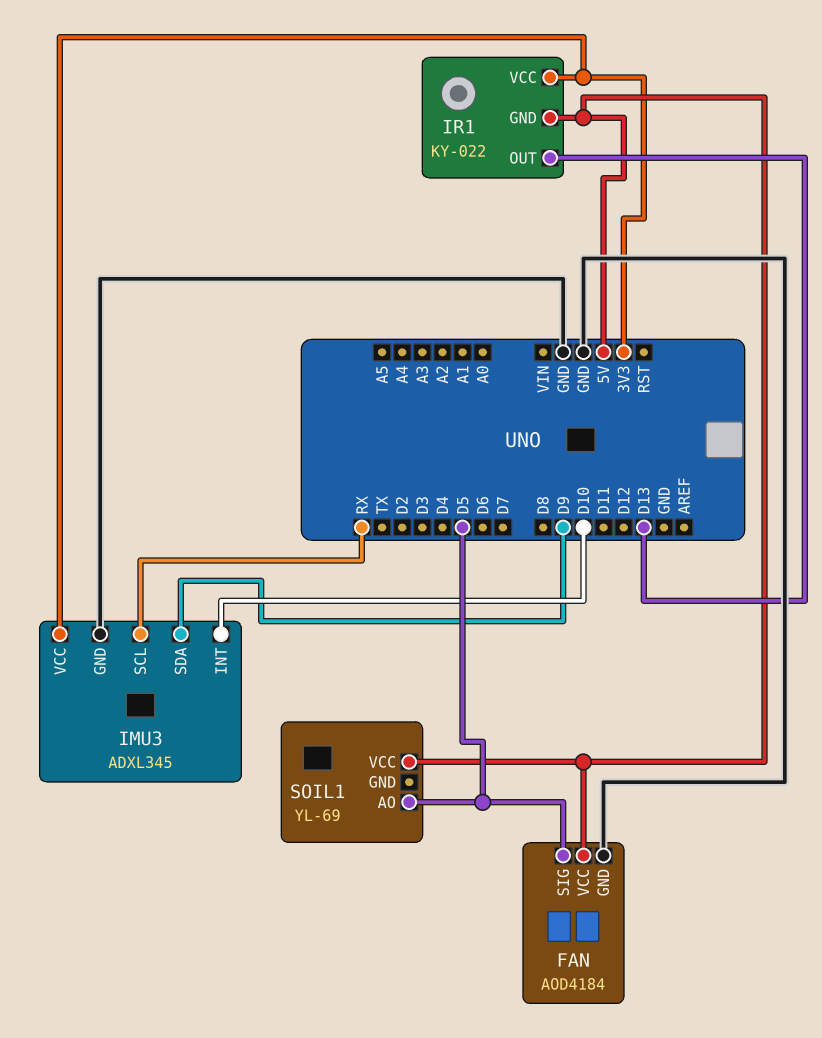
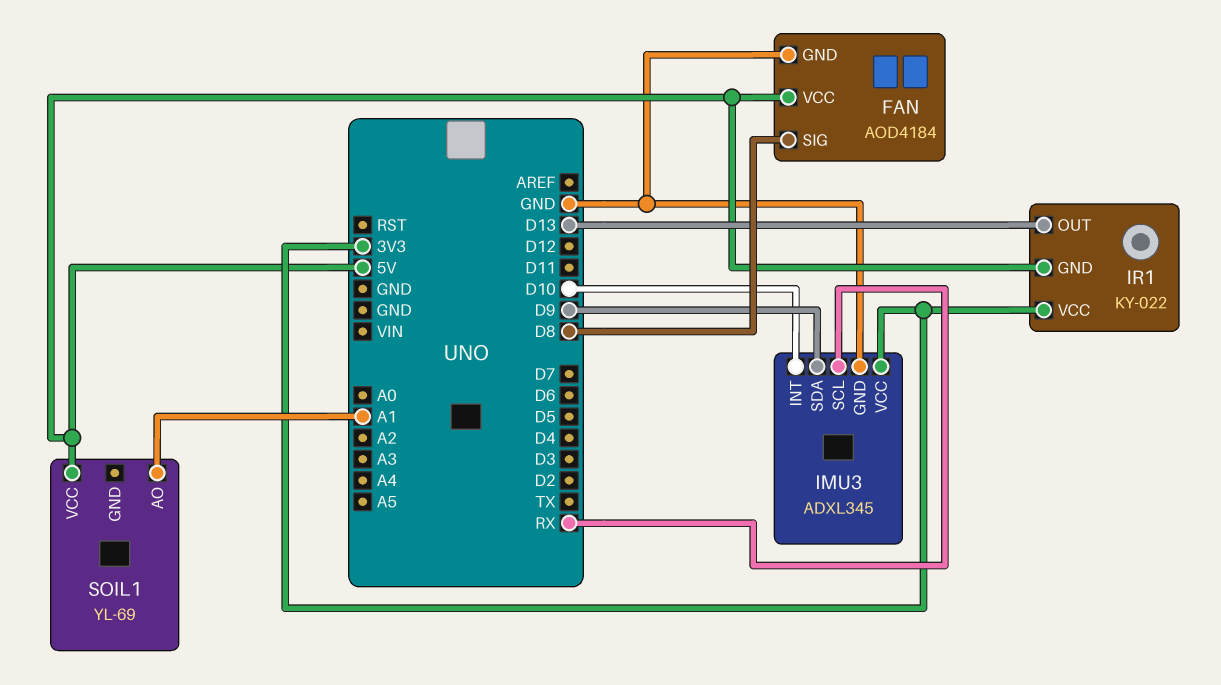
FAN pin SIG: D5 -> D8
SOIL1 pin AO: D5 -> A1

